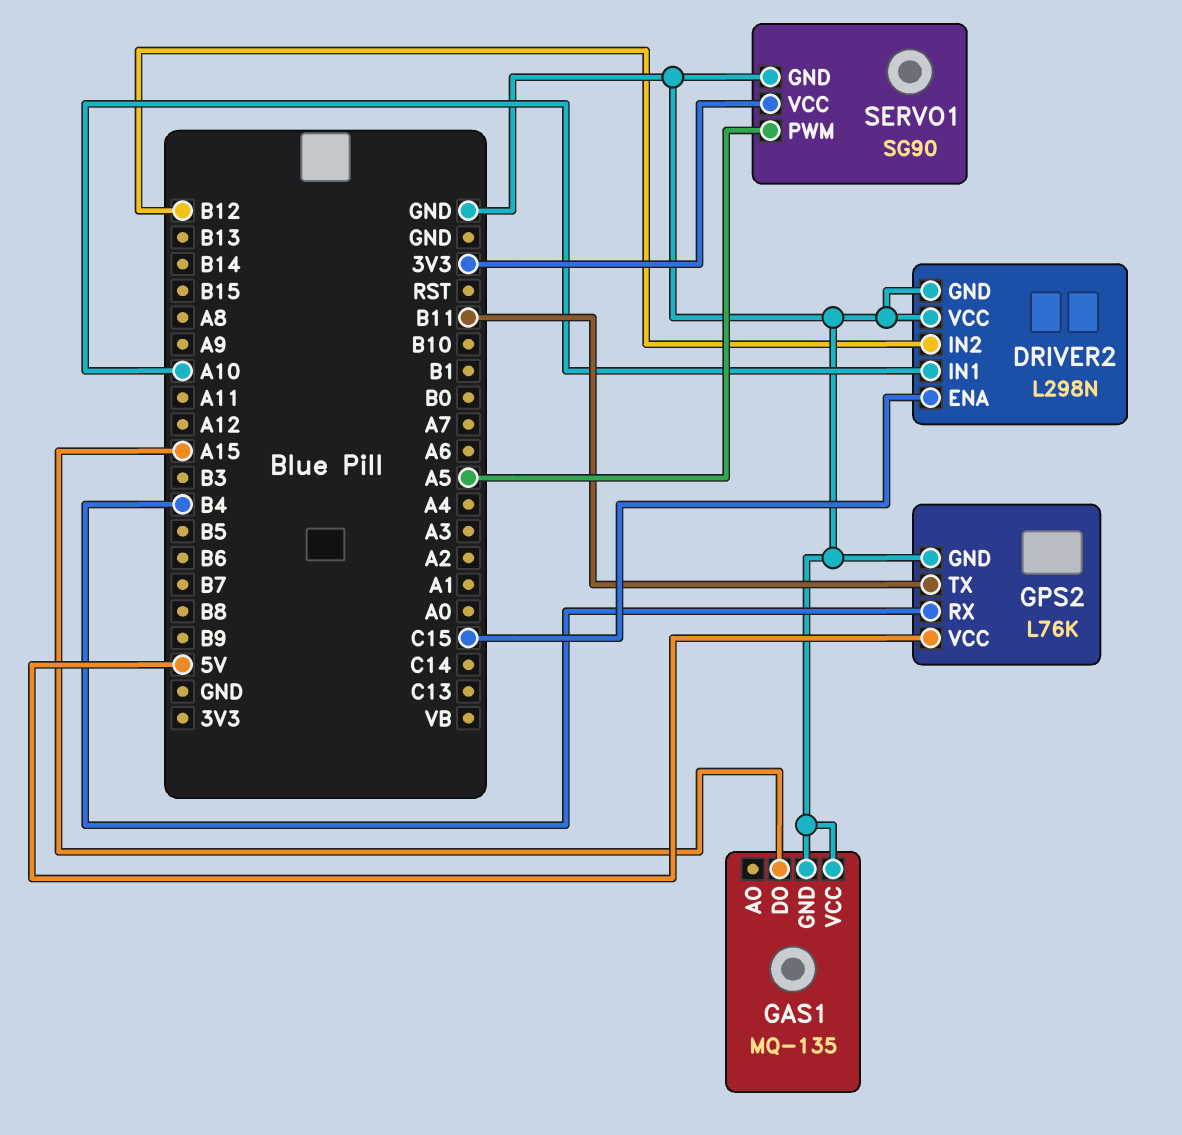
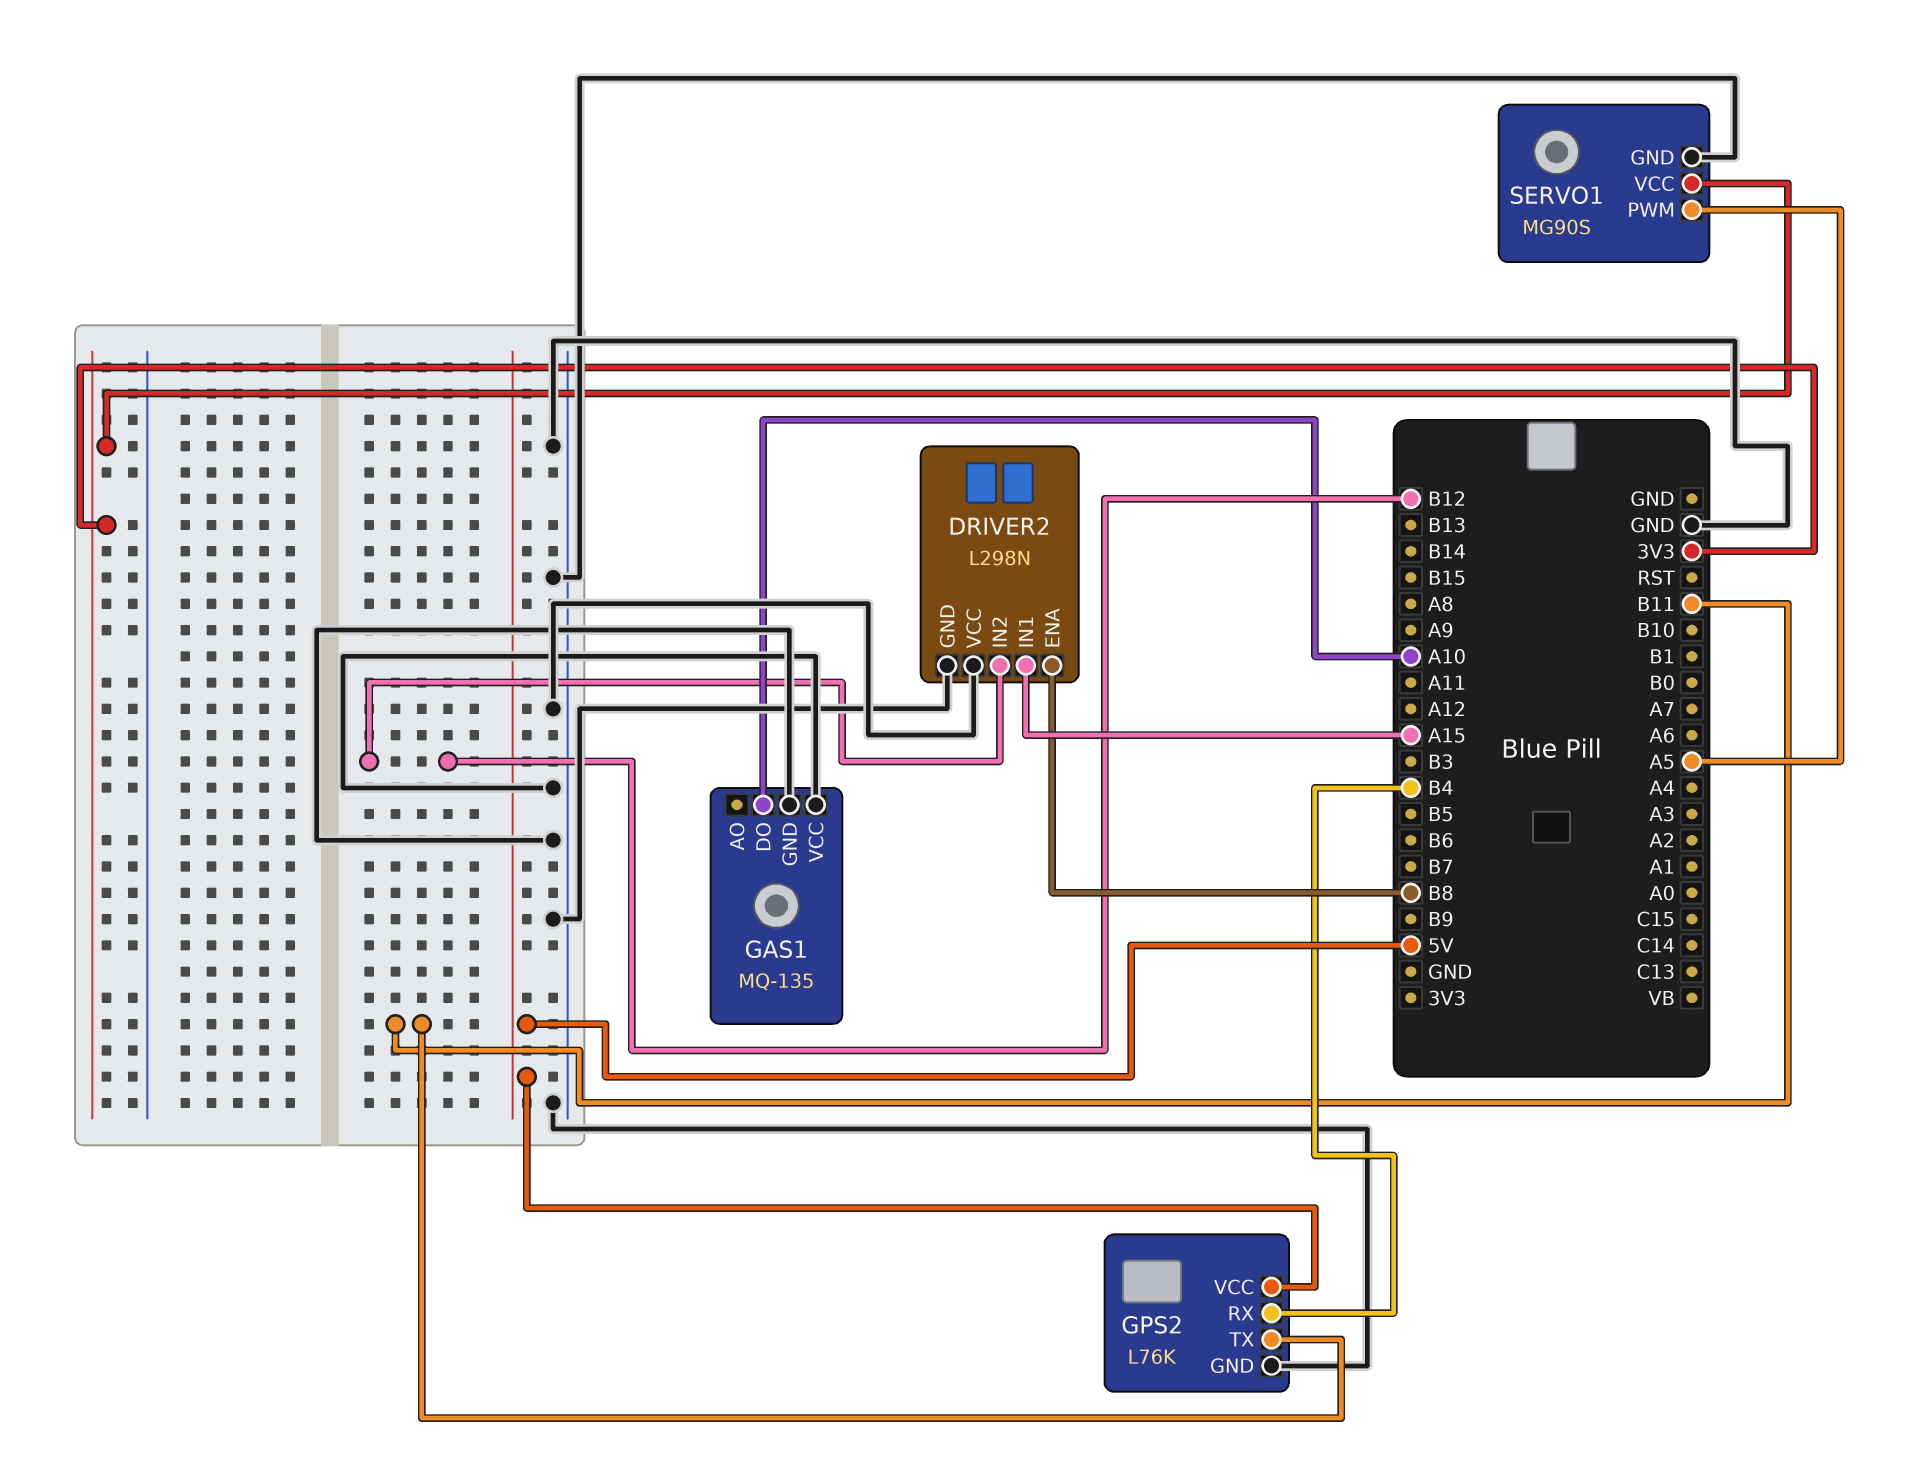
DRIVER2 pin ENA: C15 -> B8
DRIVER2 pin IN1: A10 -> A15
GAS1 pin DO: A15 -> A10
SERVO1: SG90 -> MG90S

